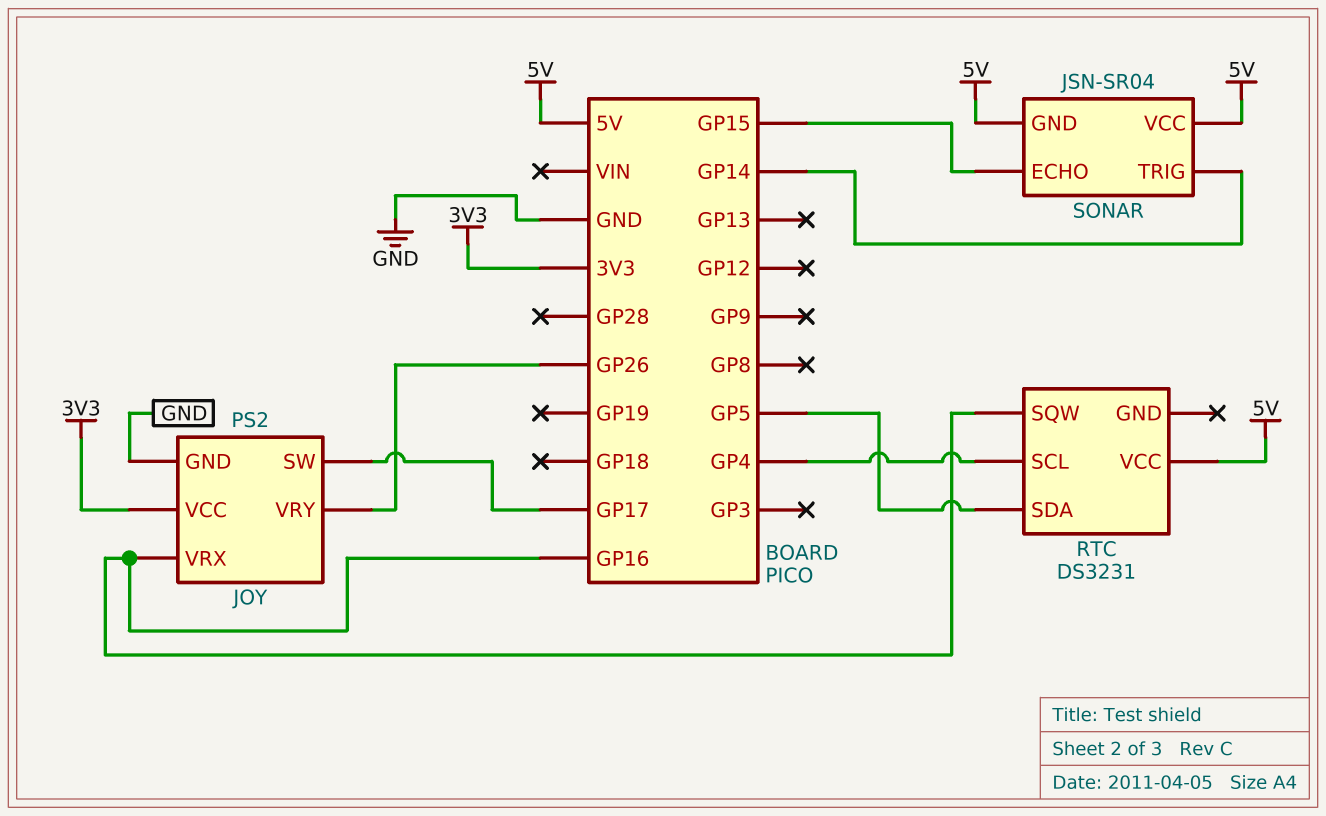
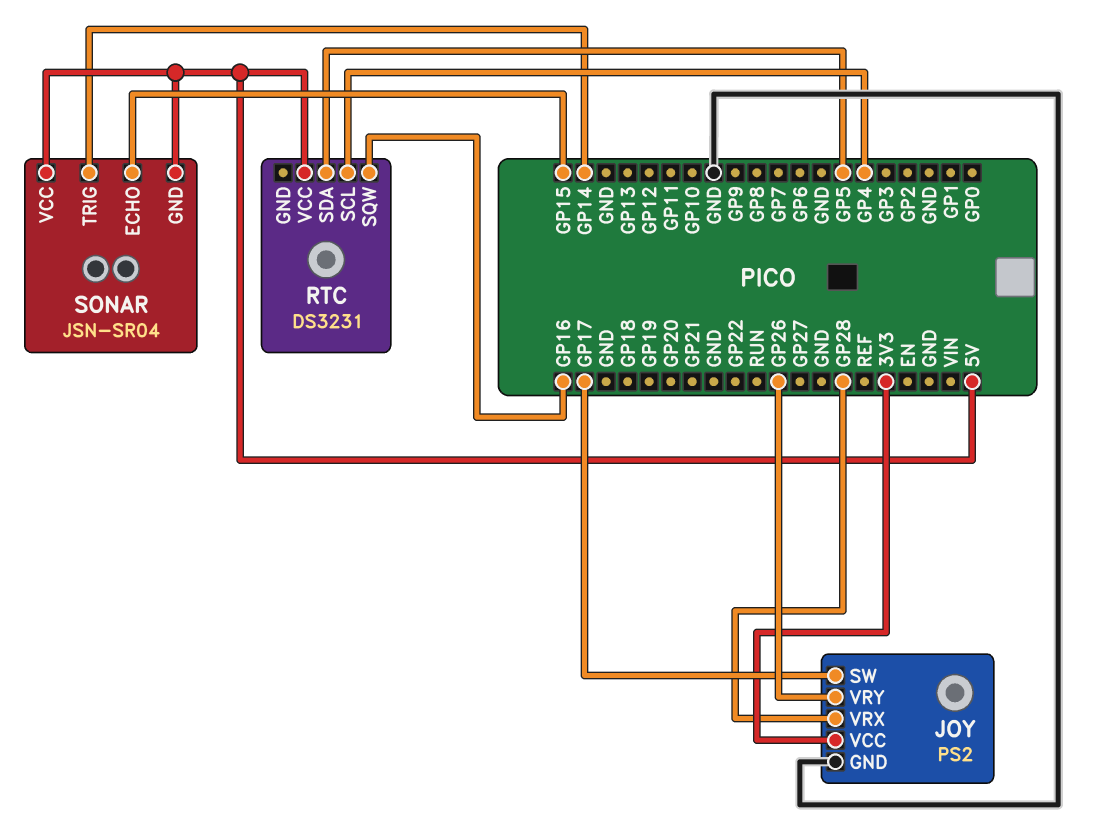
JOY pin VRX: GP16 -> GP28

